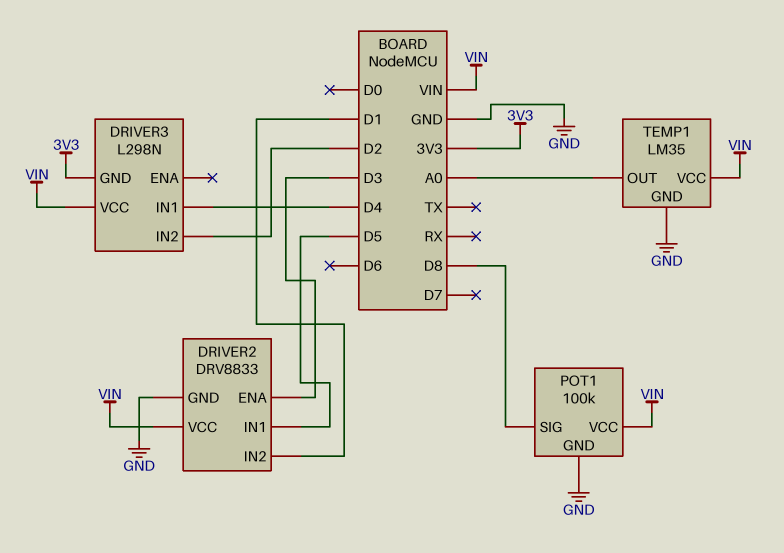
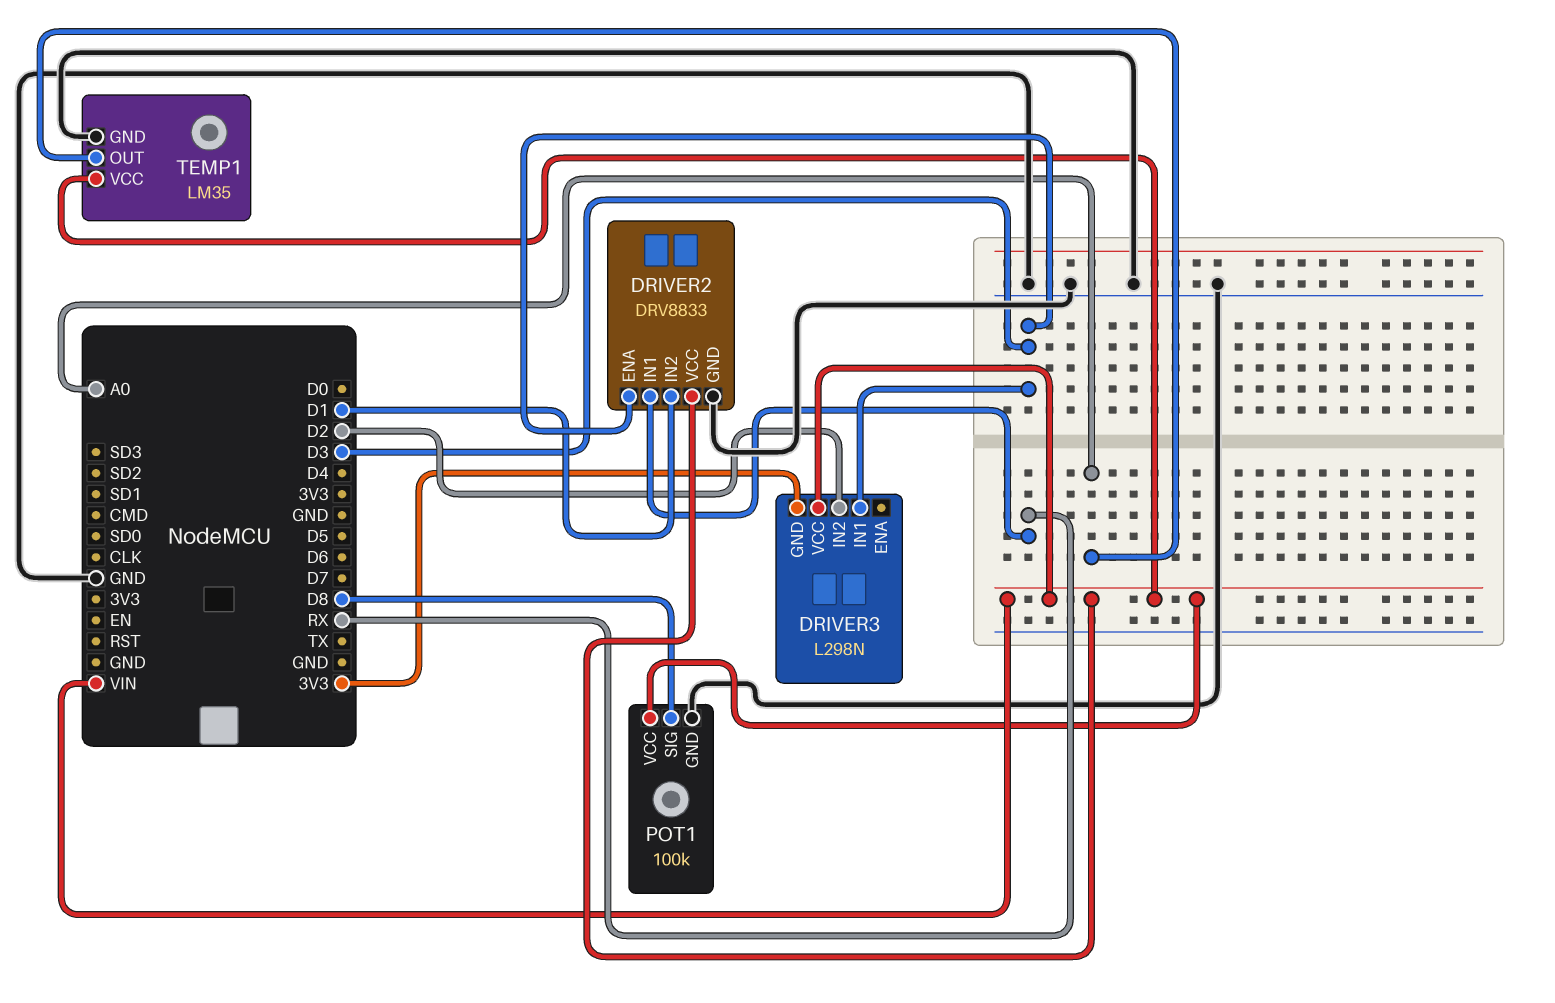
DRIVER2 pin IN1: D5 -> RX
DRIVER3 pin IN1: D4 -> D3

